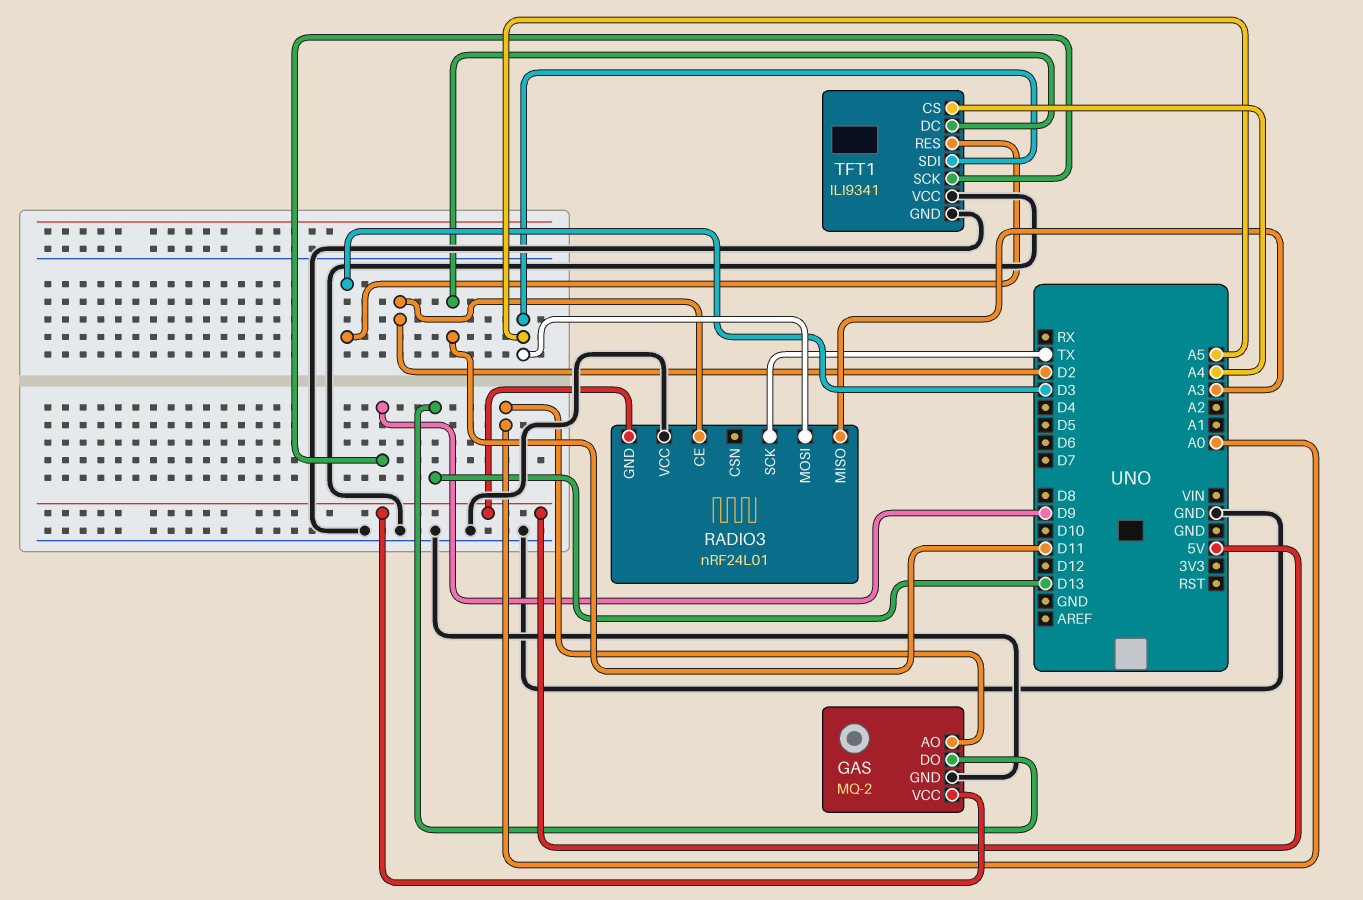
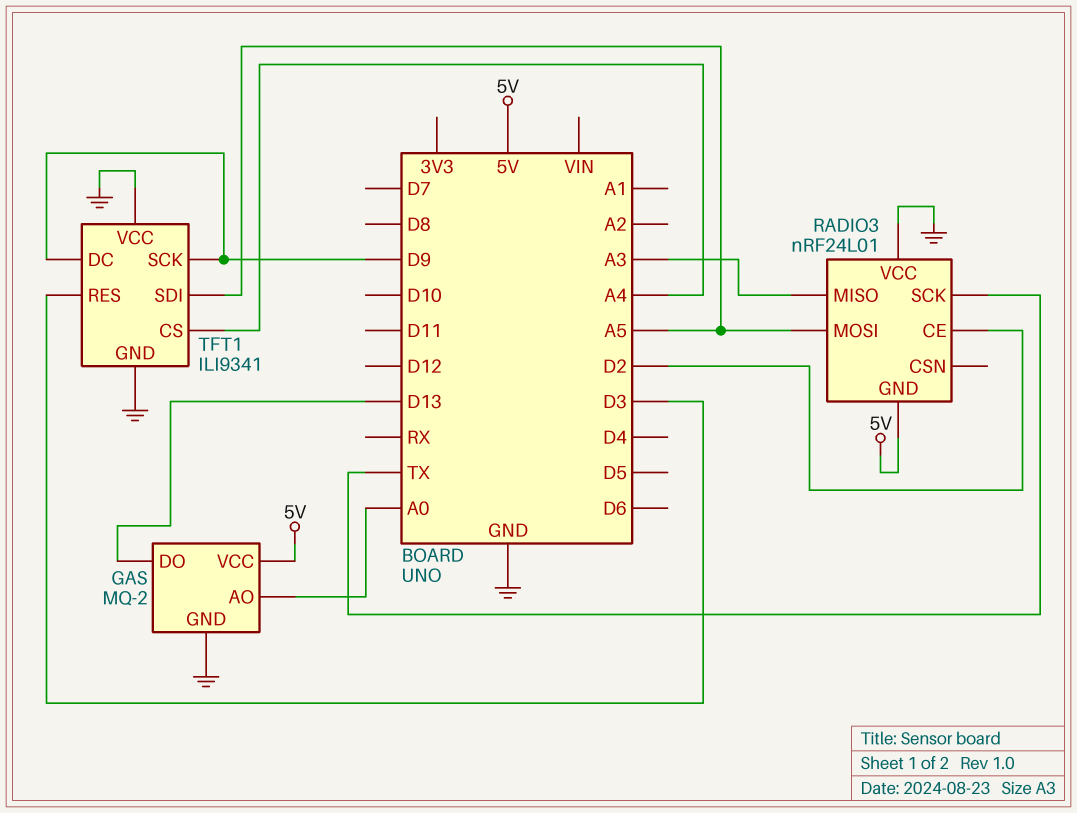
TFT1 pin DC: D11 -> D9

